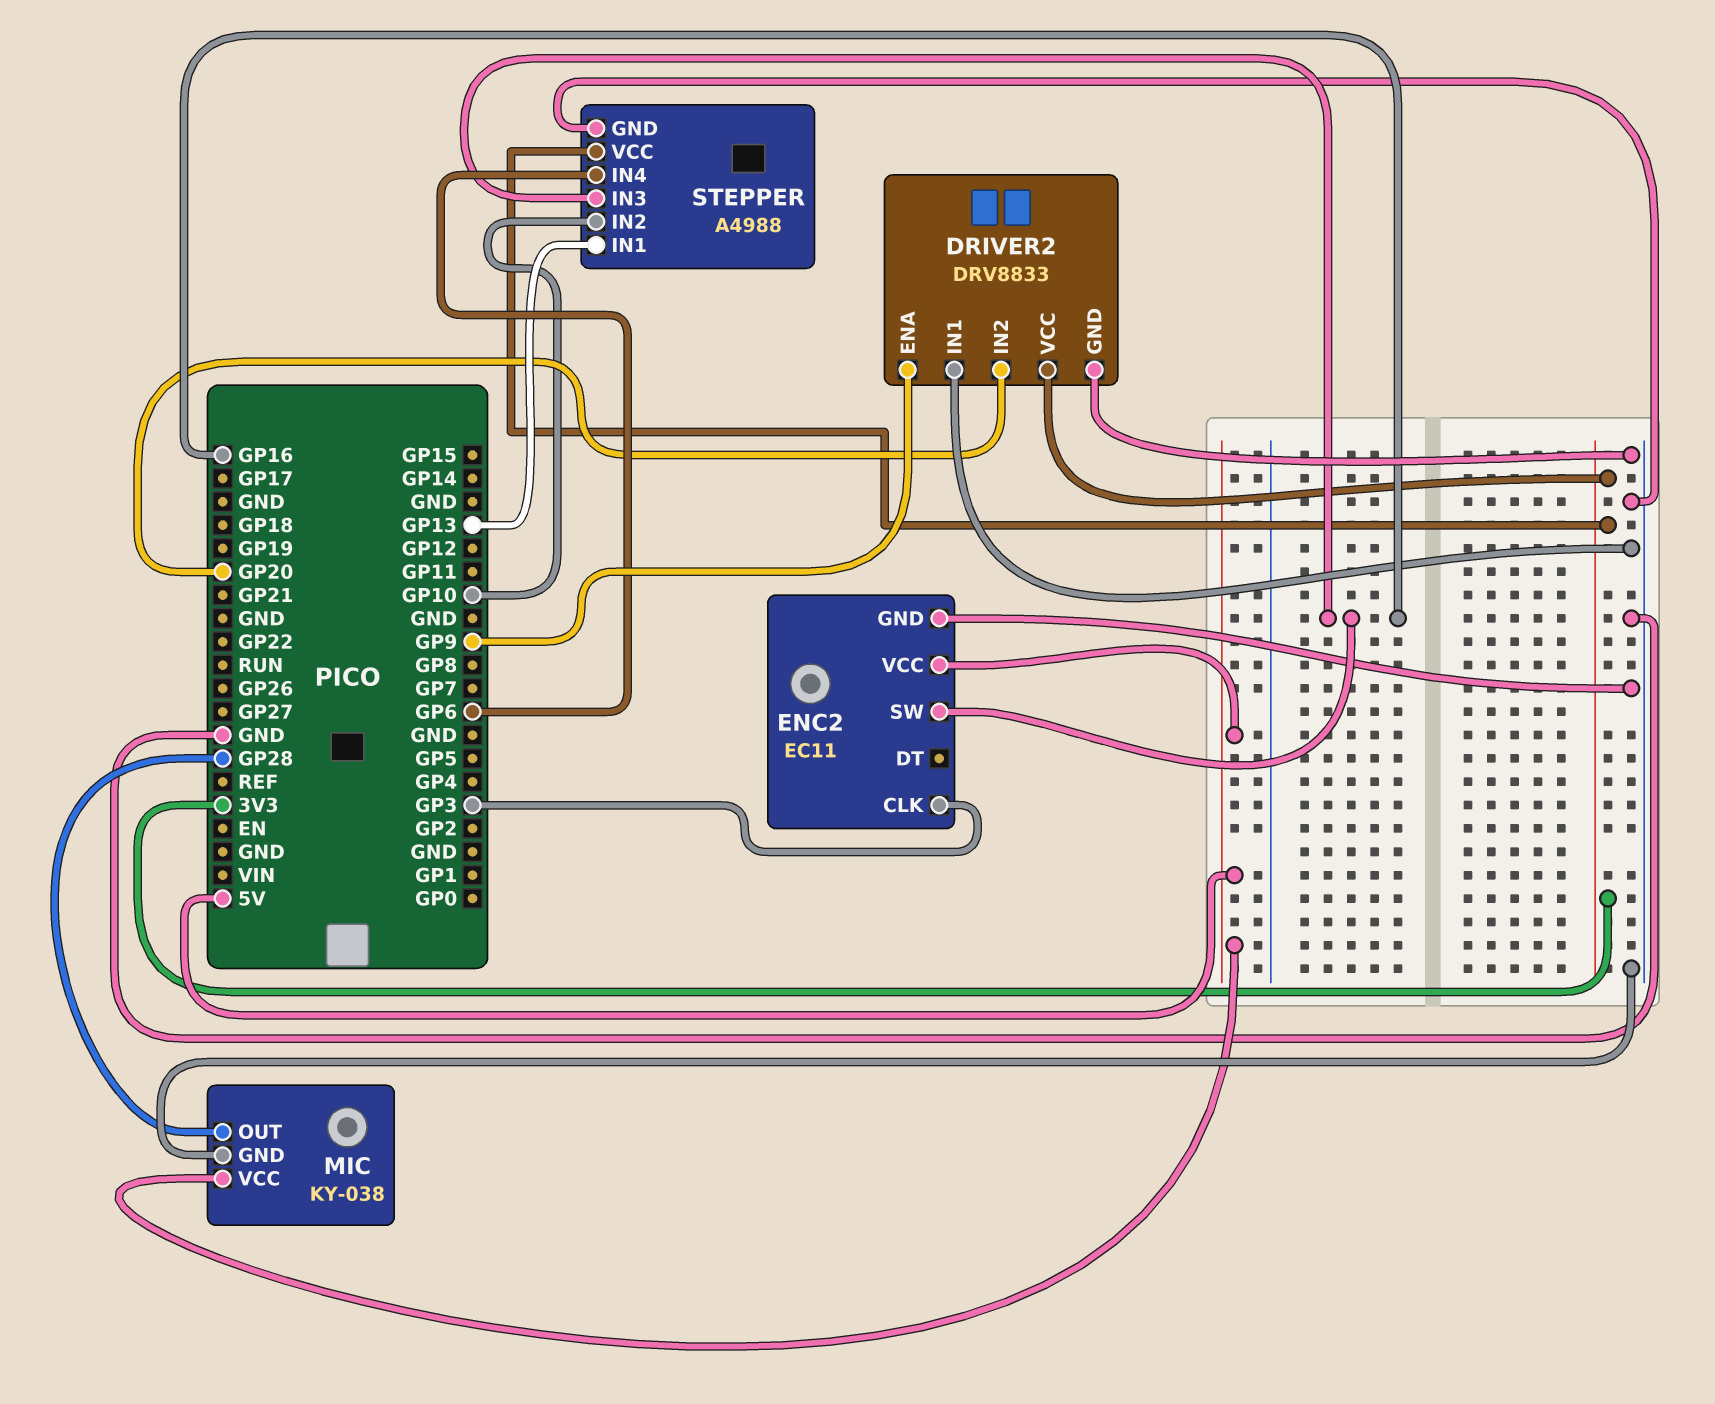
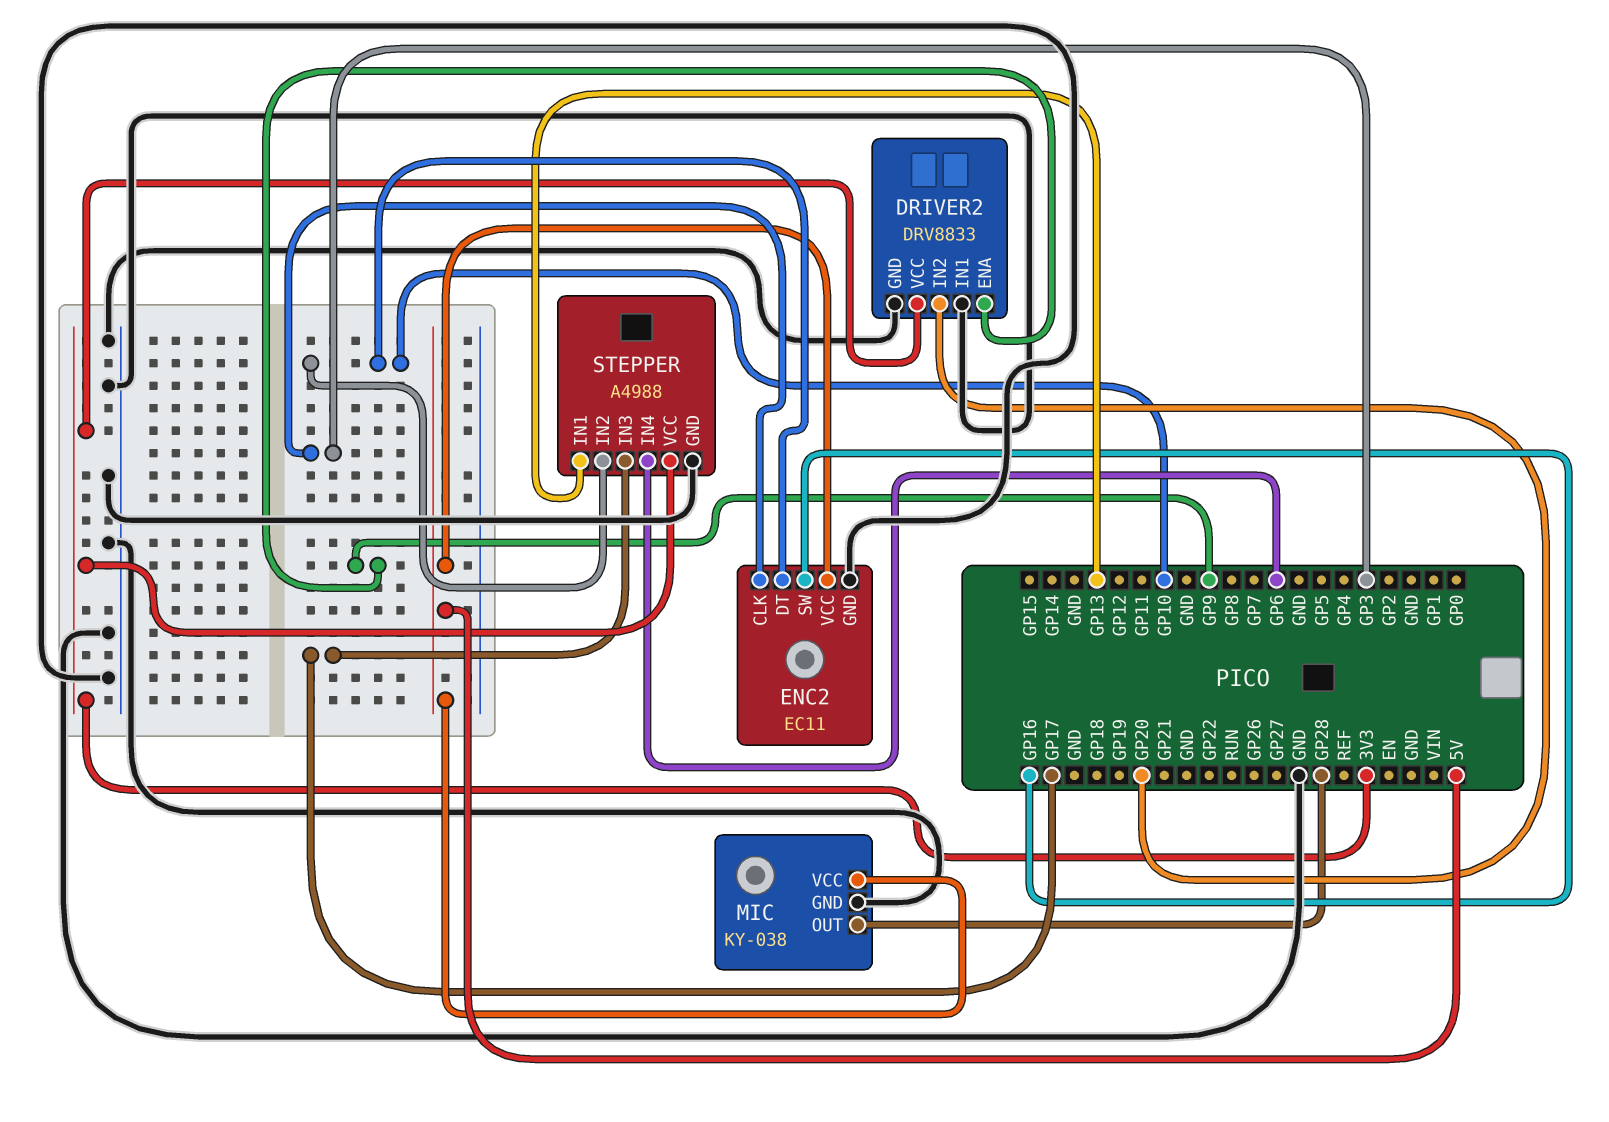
ENC2 pin DT: none -> GP10
STEPPER pin IN3: GP16 -> GP17

